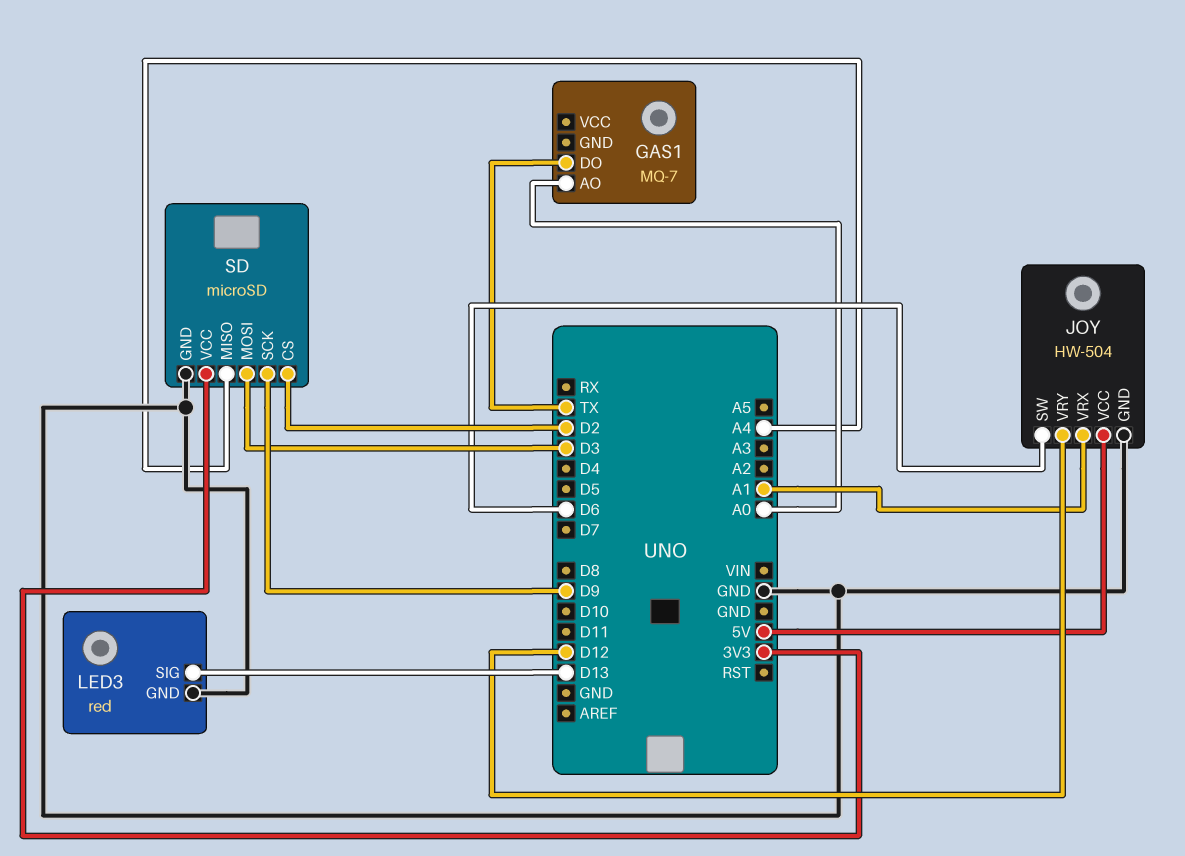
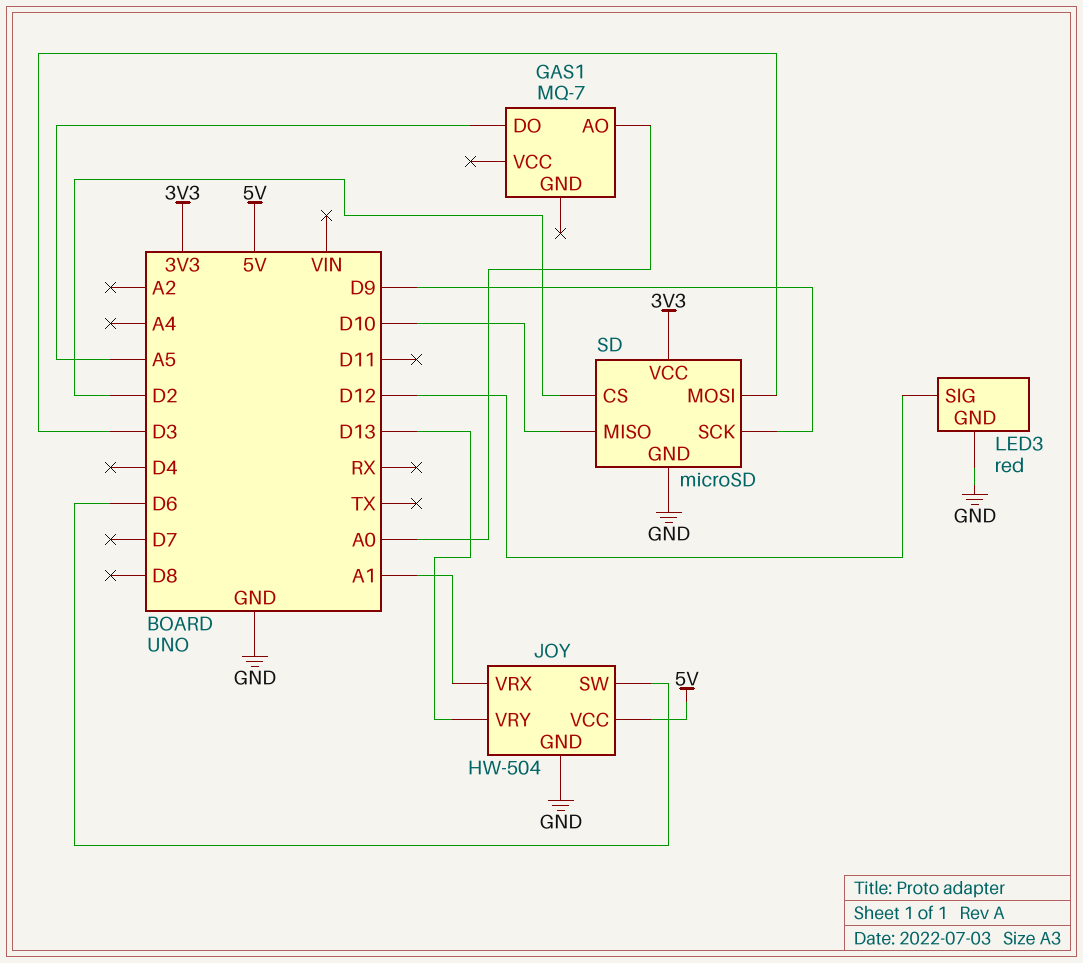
GAS1 pin DO: TX -> A5
JOY pin VRY: D12 -> D13
LED3 pin SIG: D13 -> D12
SD pin MISO: A4 -> D10

